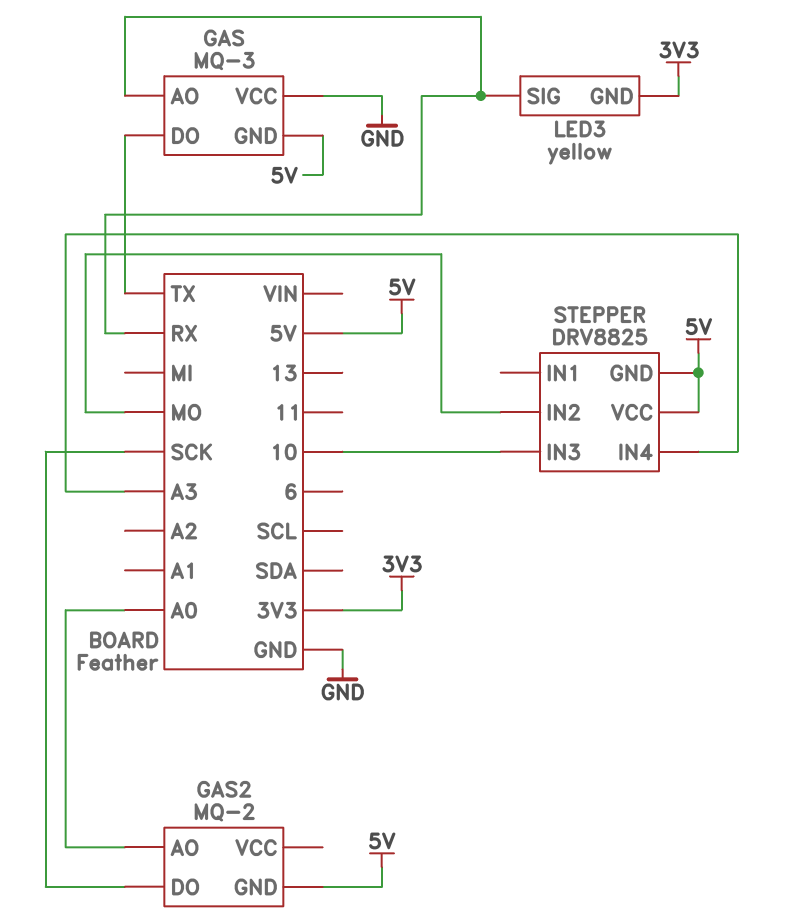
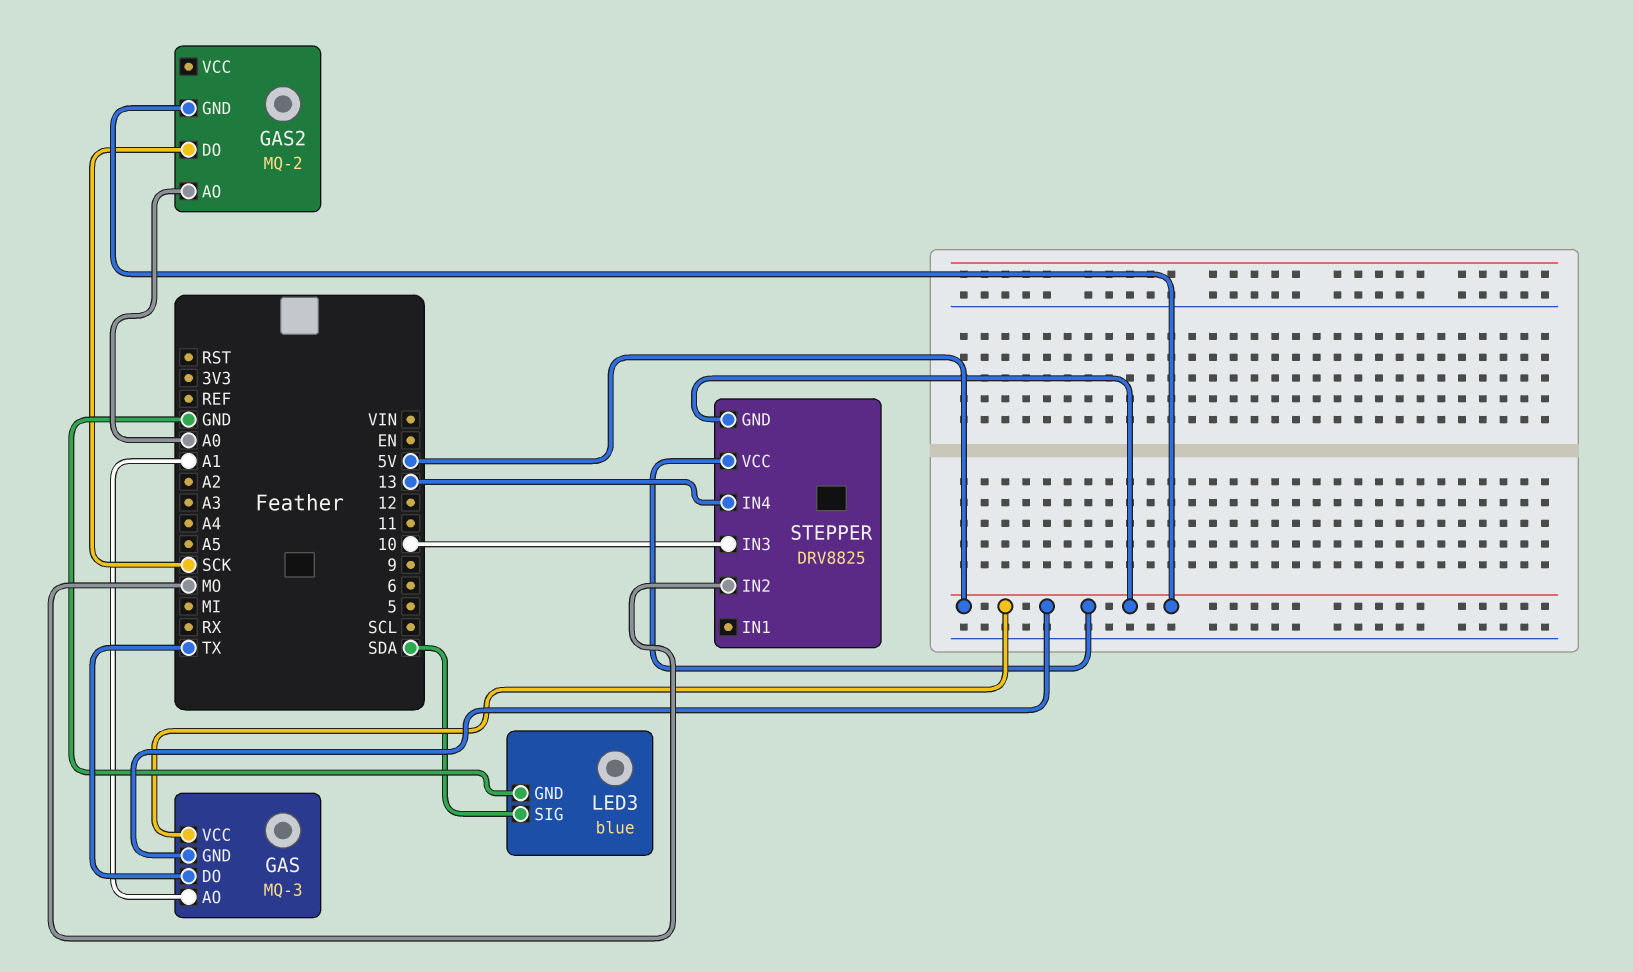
GAS pin AO: RX -> A1
GAS pin VCC: GND -> 5V
LED3: yellow -> blue
LED3 pin GND: 3V3 -> GND
LED3 pin SIG: RX -> SDA
STEPPER pin IN4: A3 -> 13

